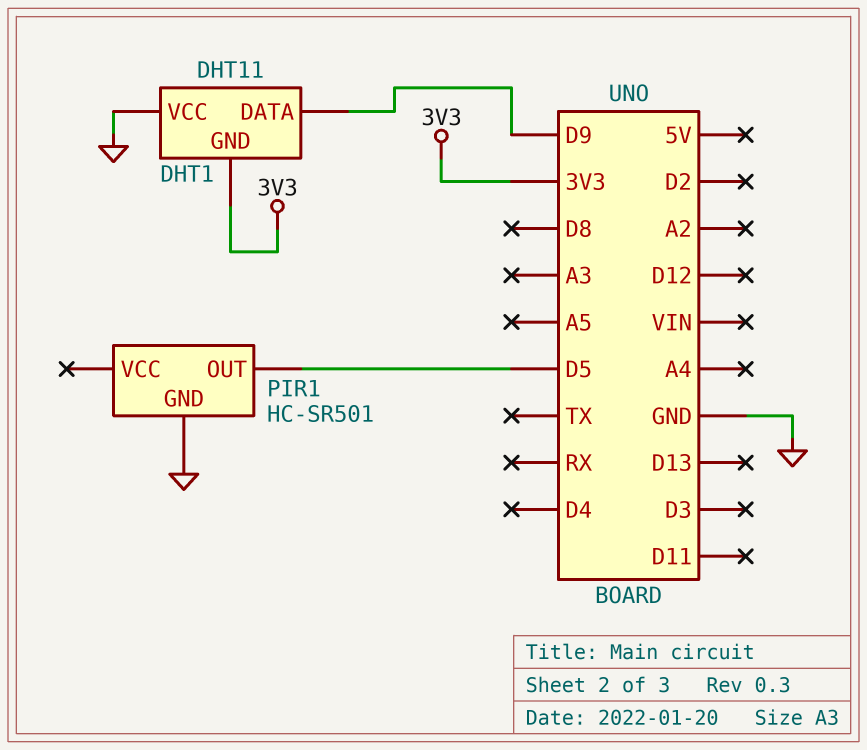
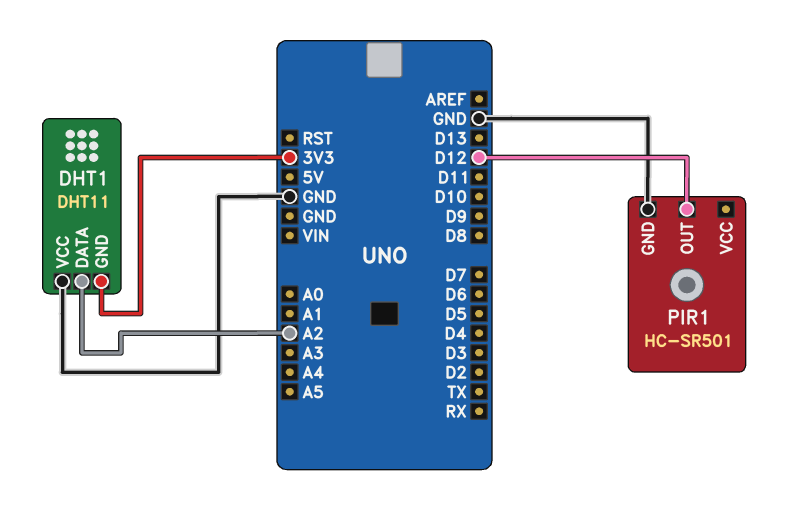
DHT1 pin DATA: D9 -> A2
PIR1 pin OUT: D5 -> D12

